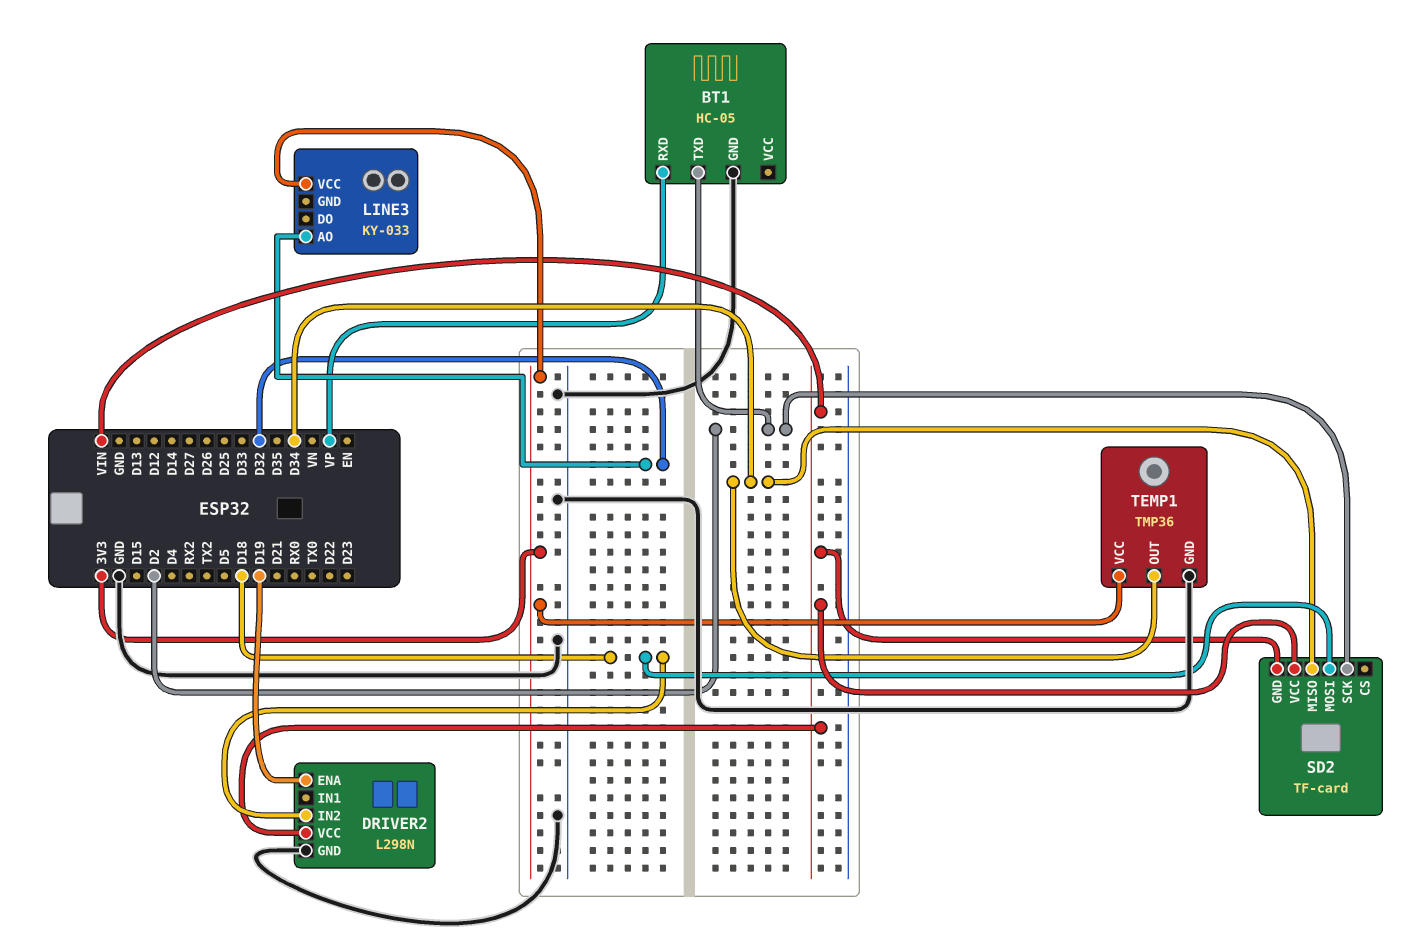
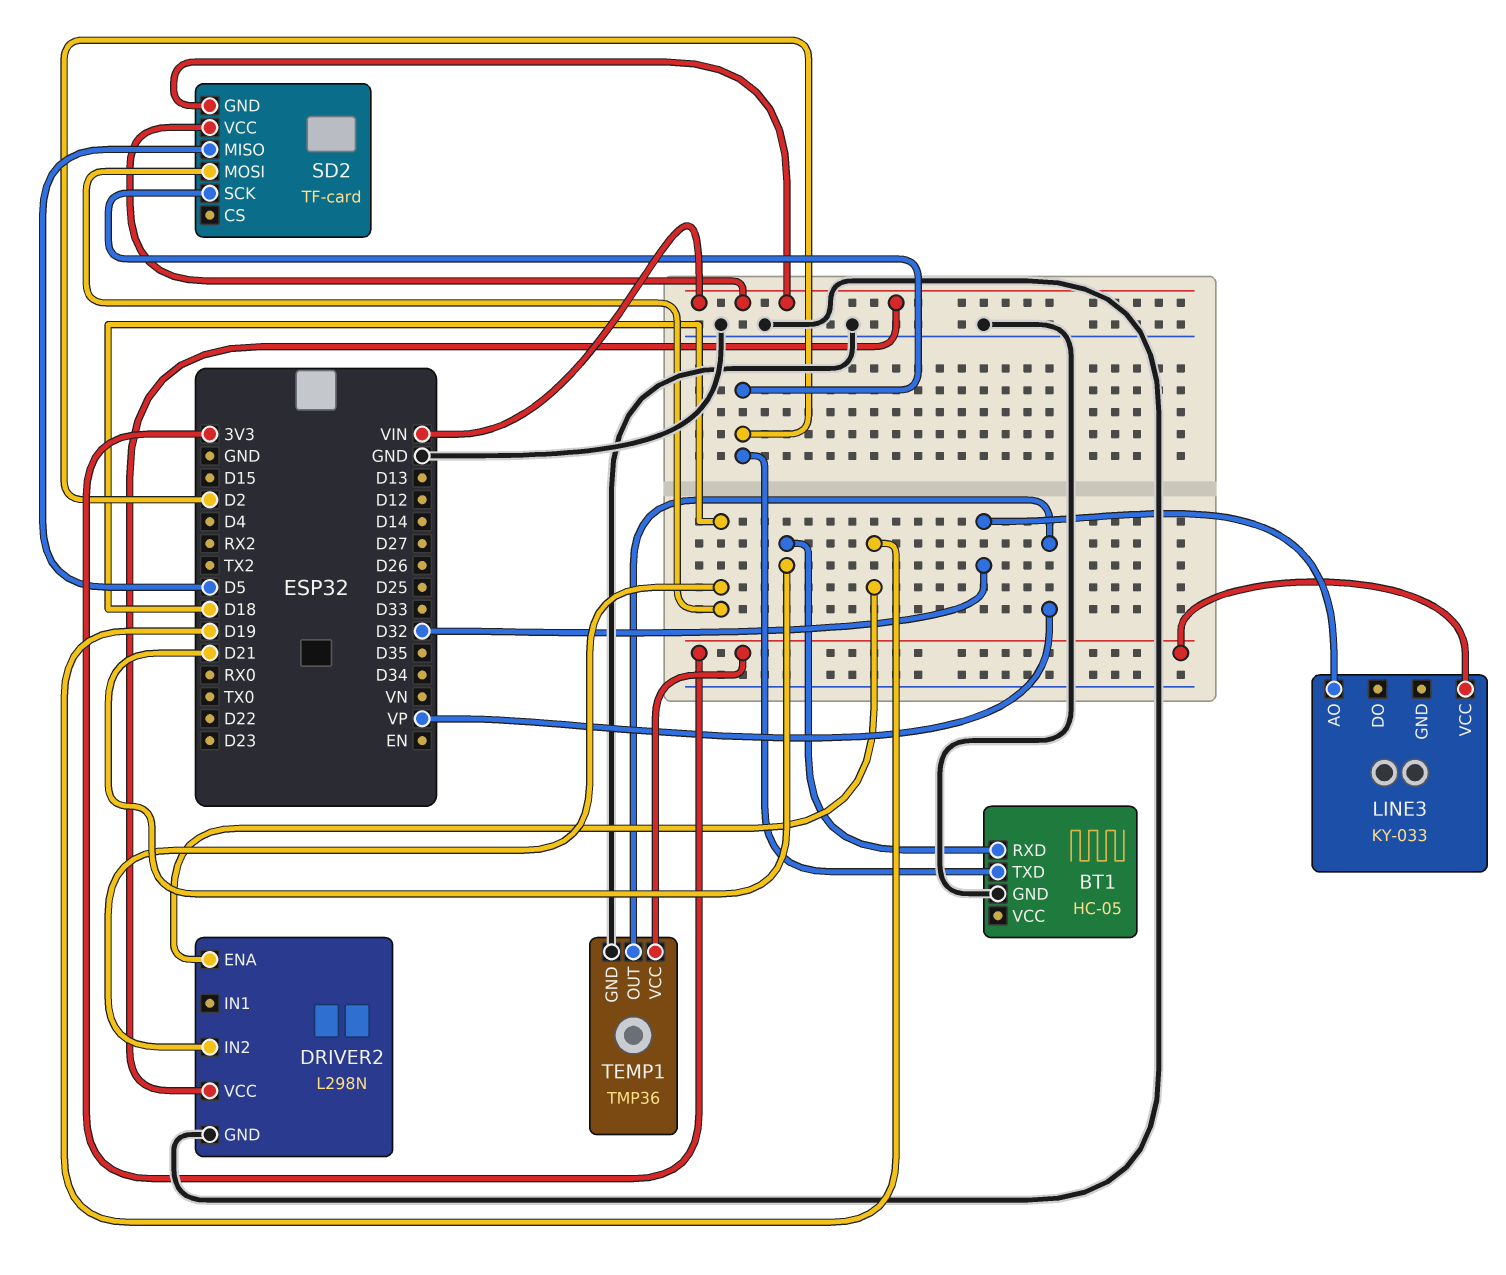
BT1 pin RXD: VP -> D21
SD2 pin MISO: D34 -> D5
TEMP1 pin OUT: D34 -> VP

